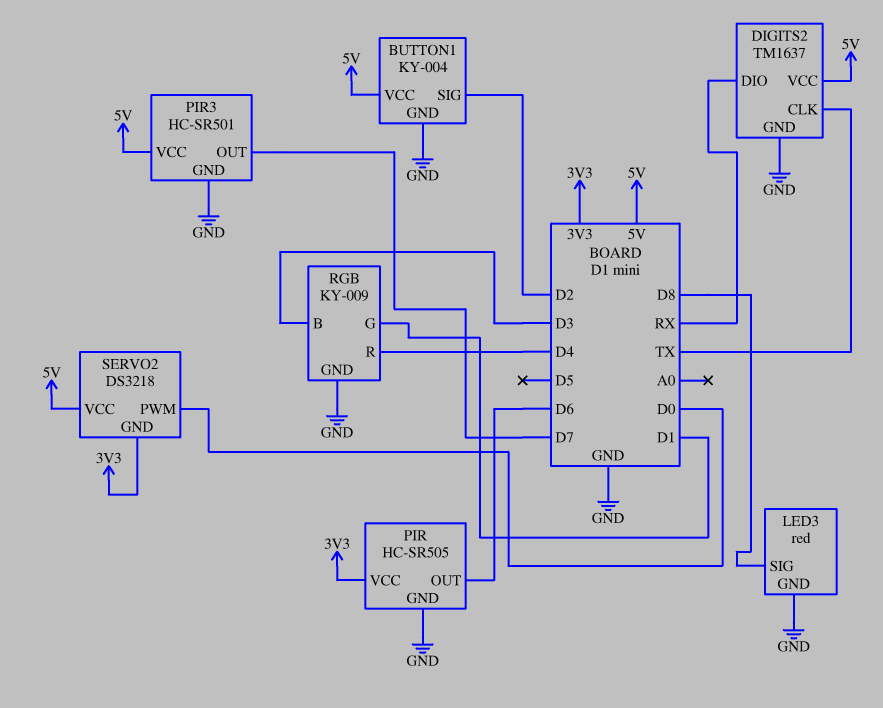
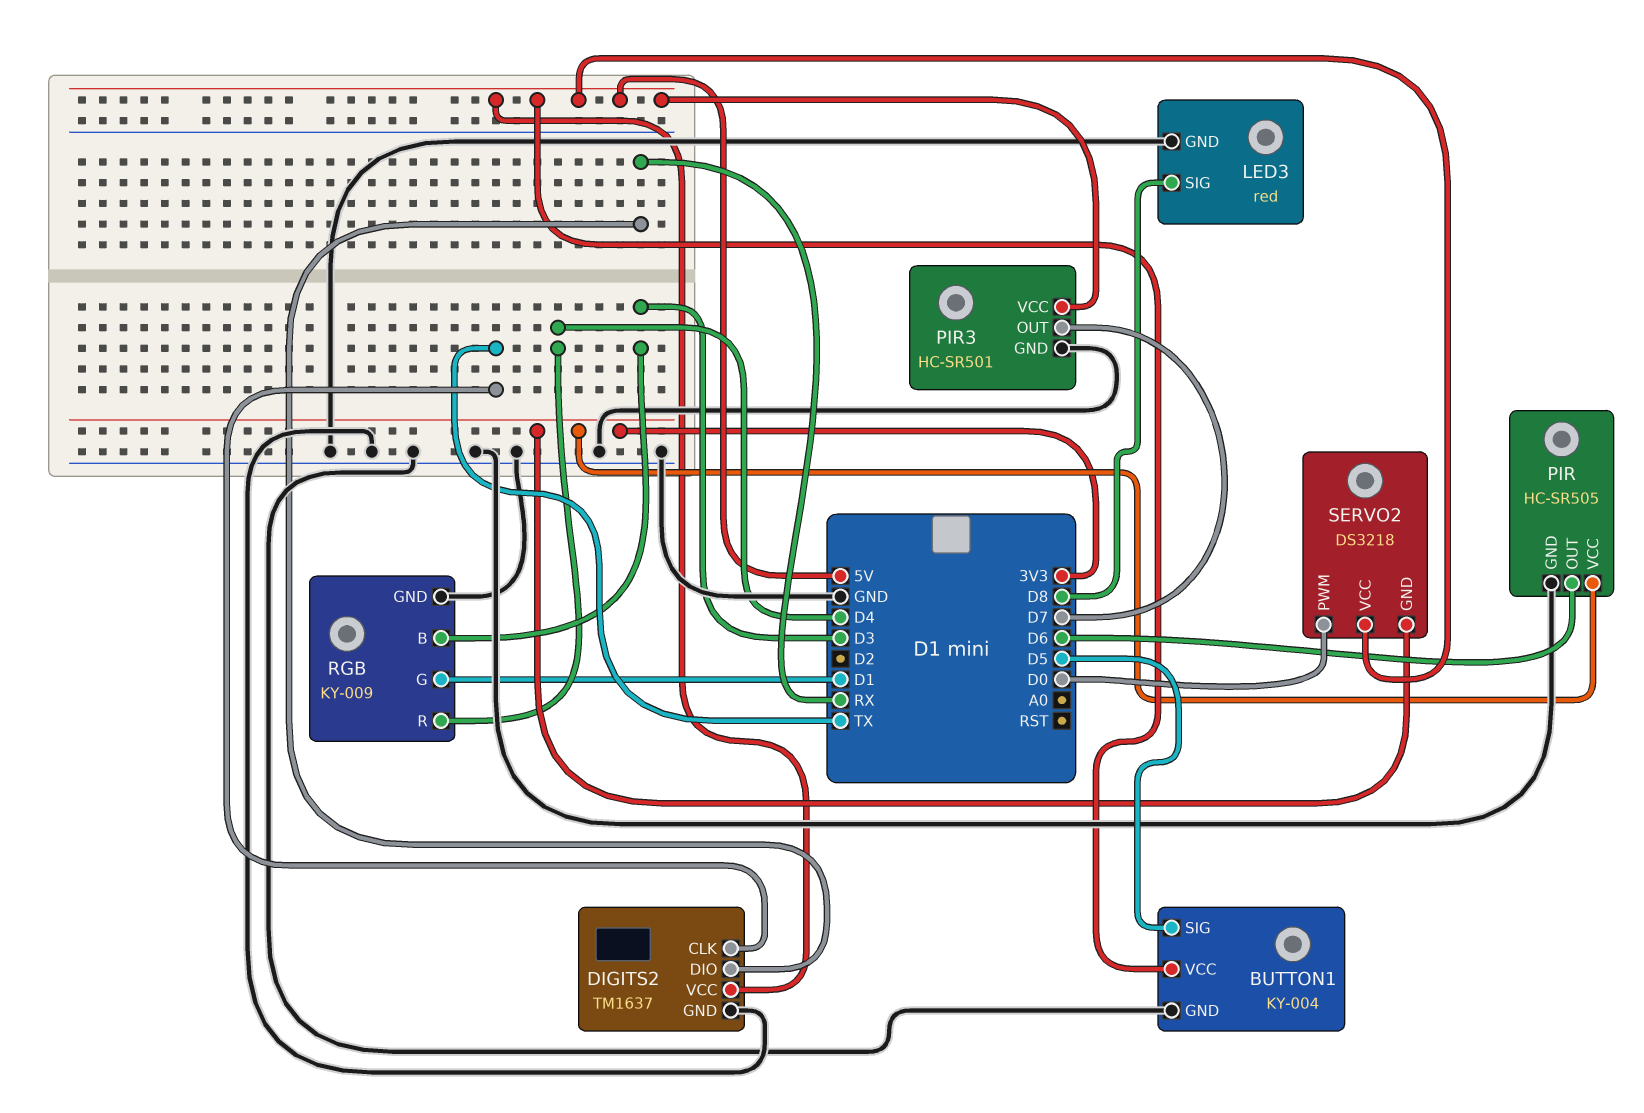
BUTTON1 pin SIG: D2 -> D5

